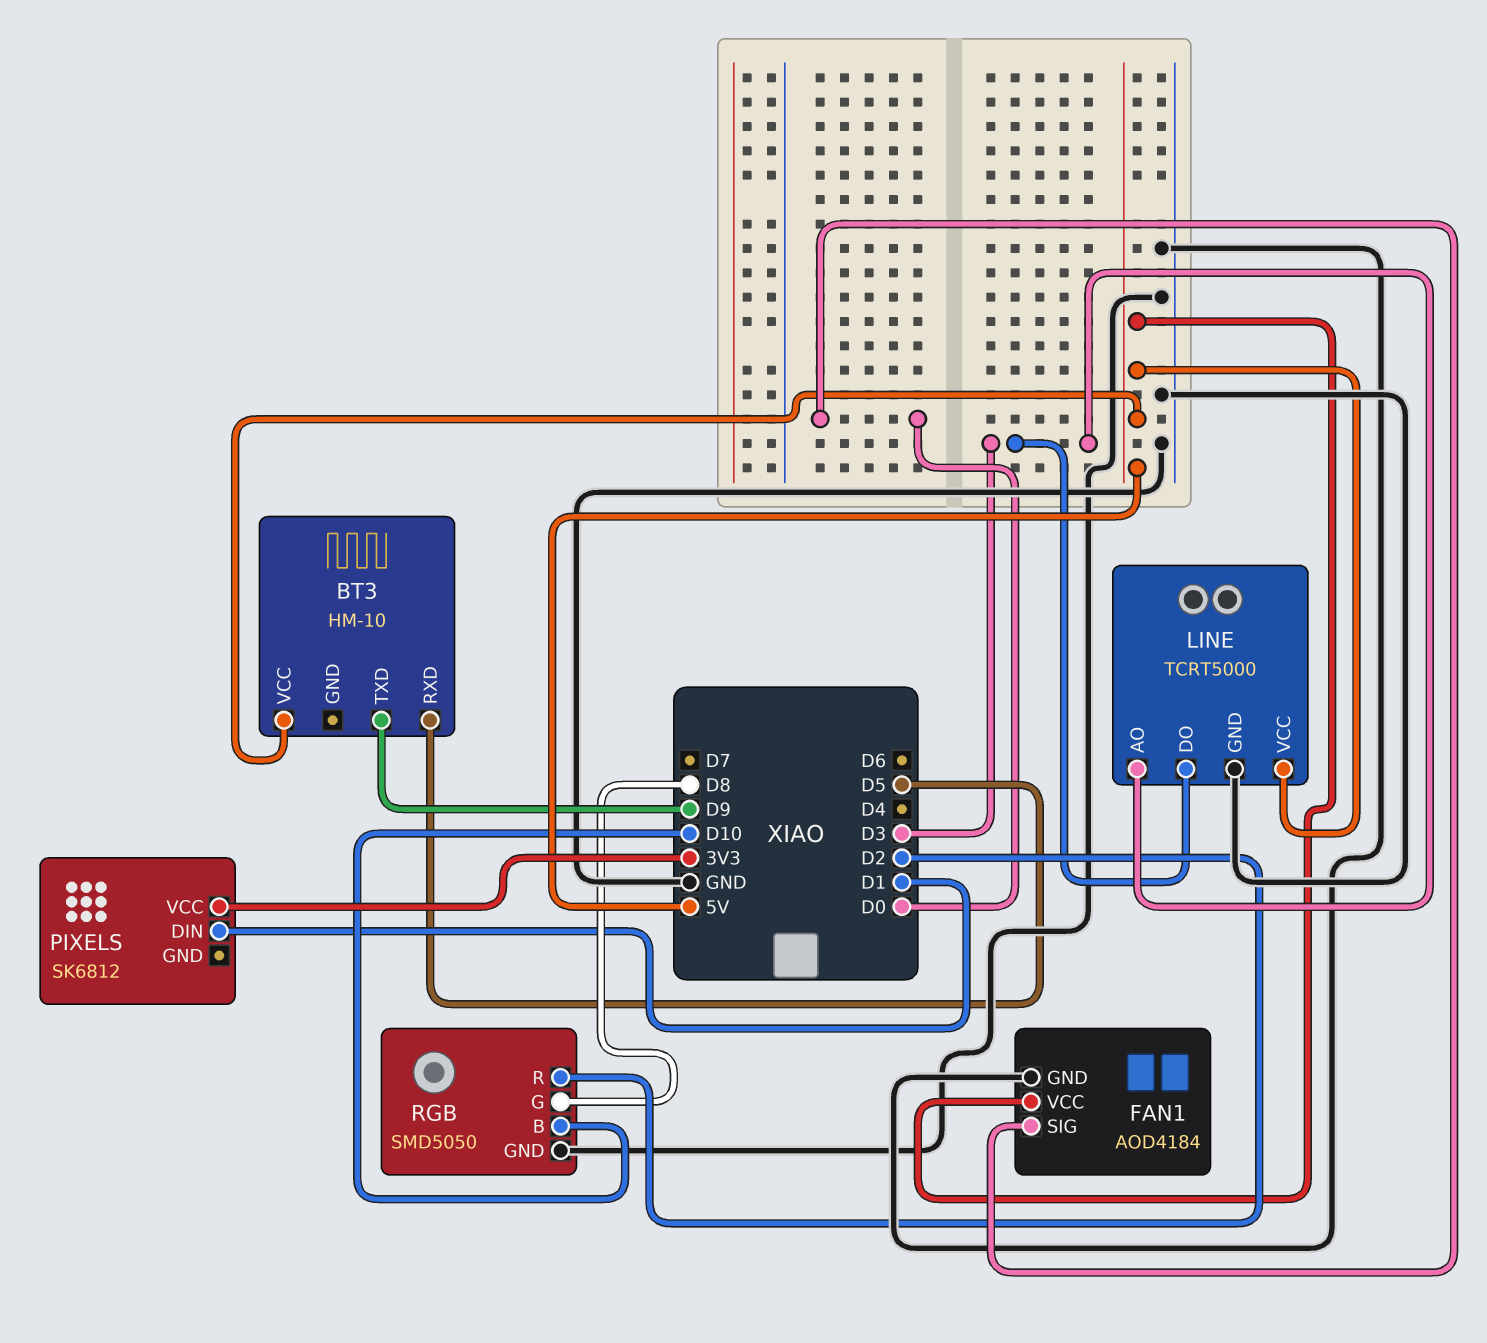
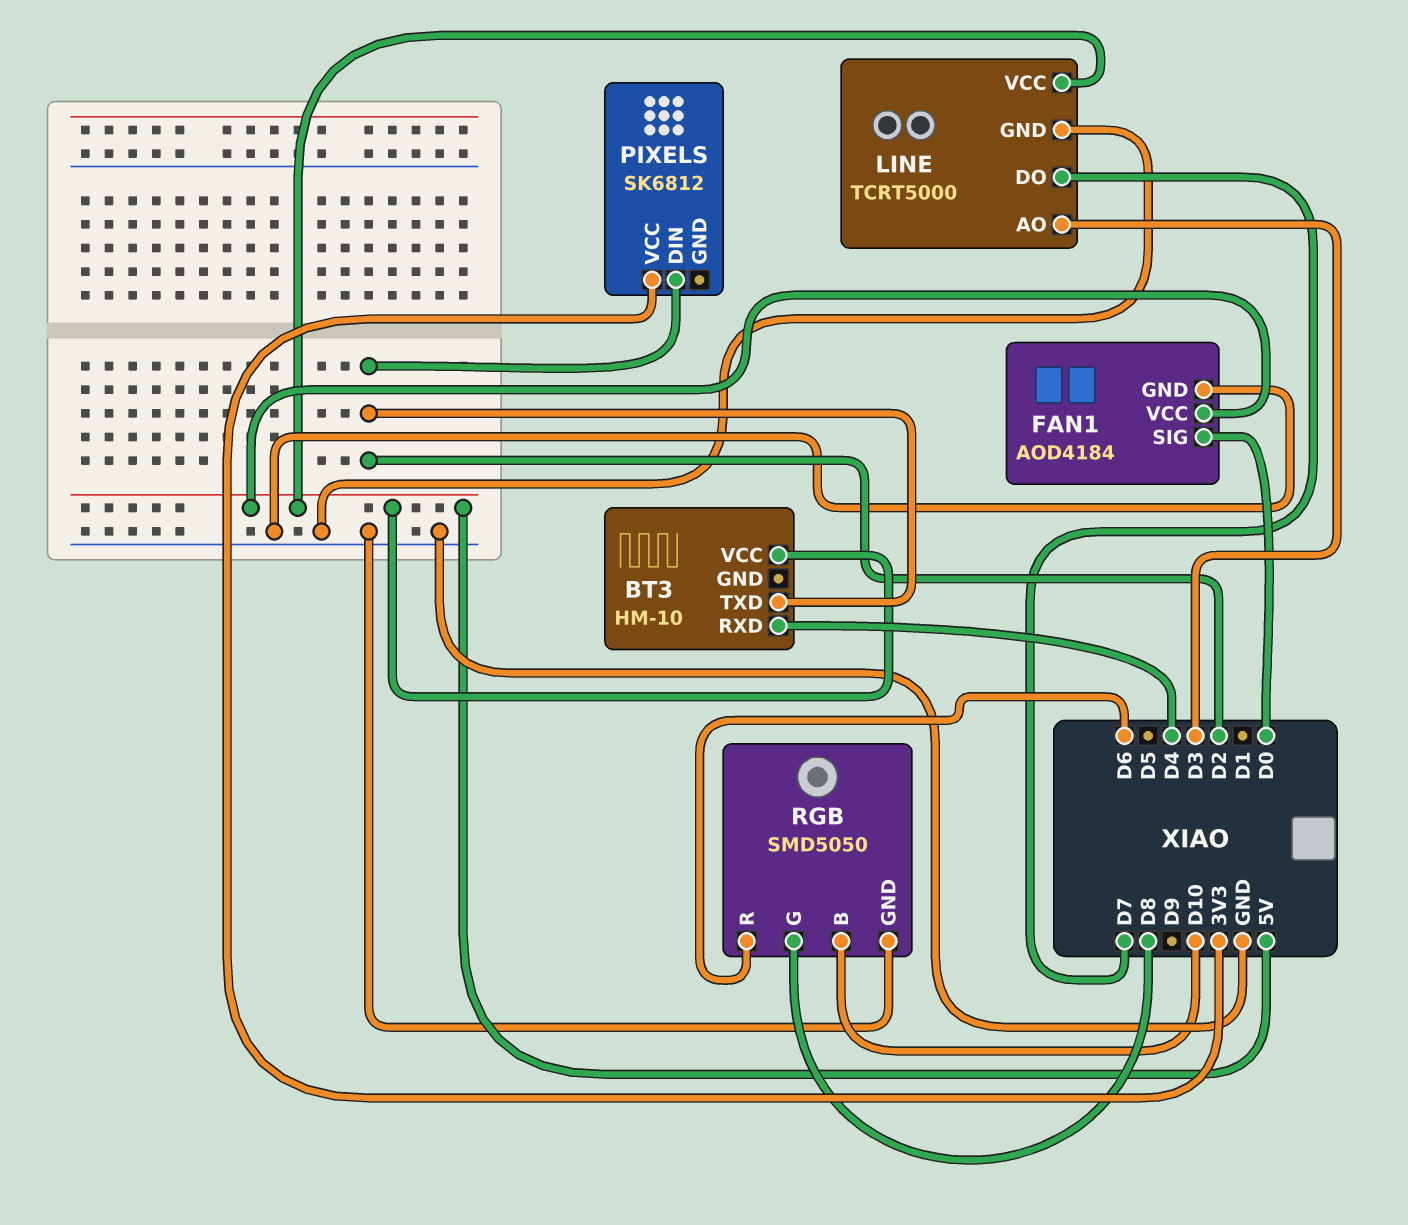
BT3 pin RXD: D5 -> D4
BT3 pin TXD: D9 -> D2
LINE pin DO: D3 -> D7
PIXELS pin DIN: D1 -> D2
RGB pin R: D2 -> D6

